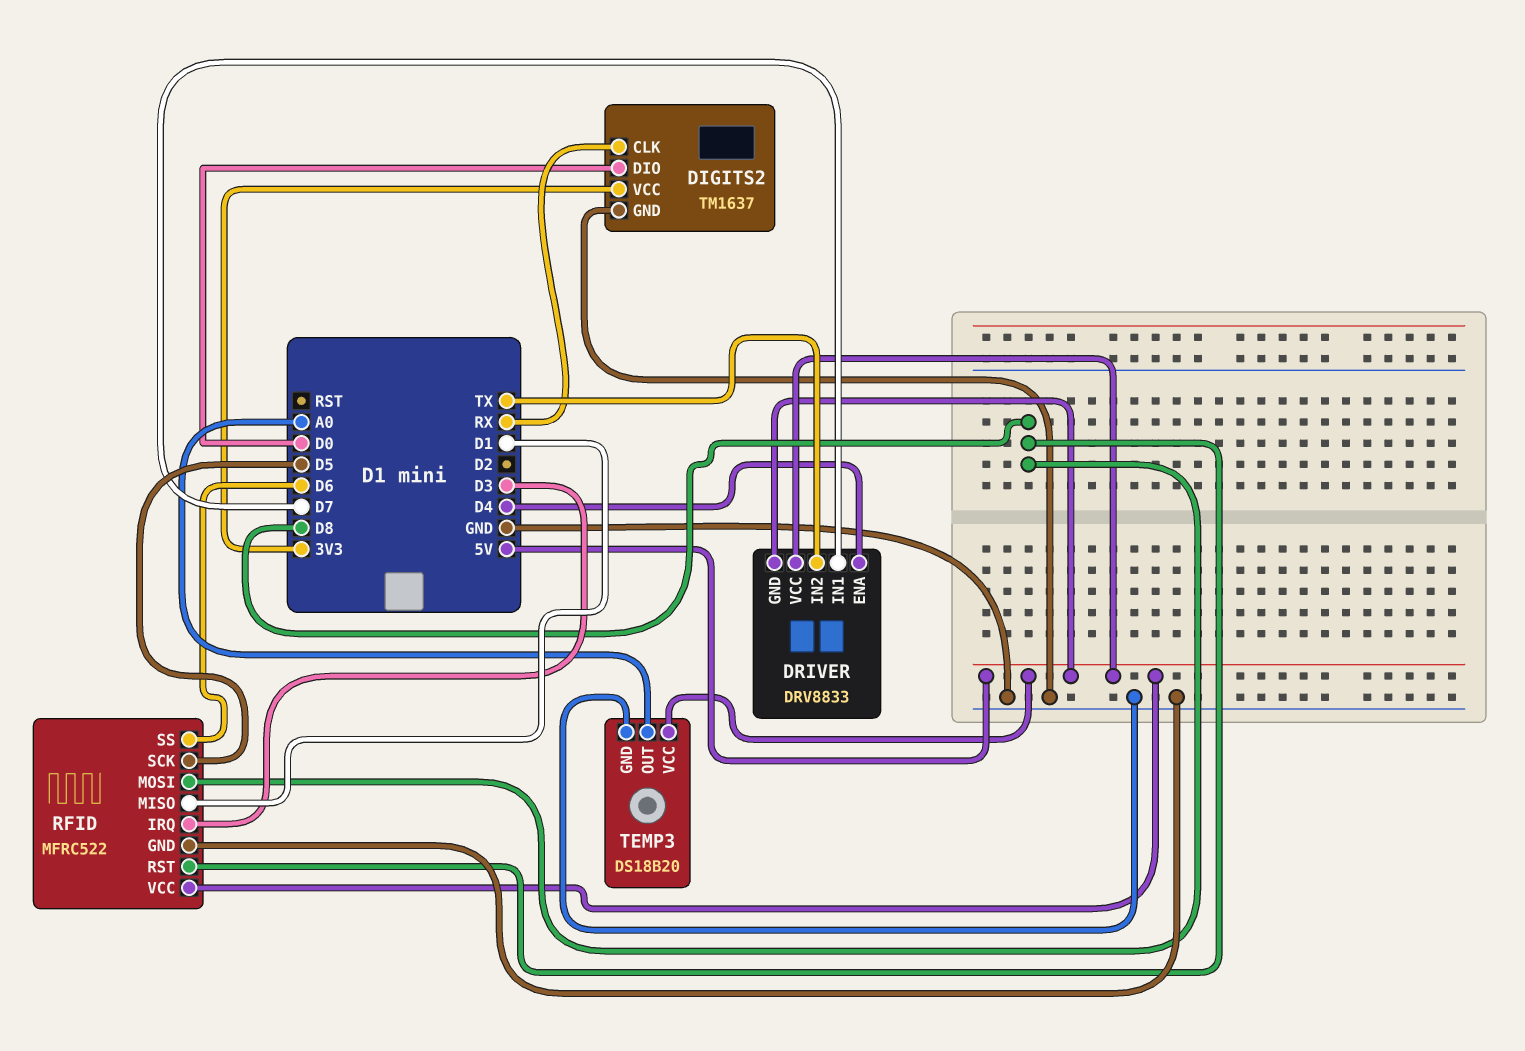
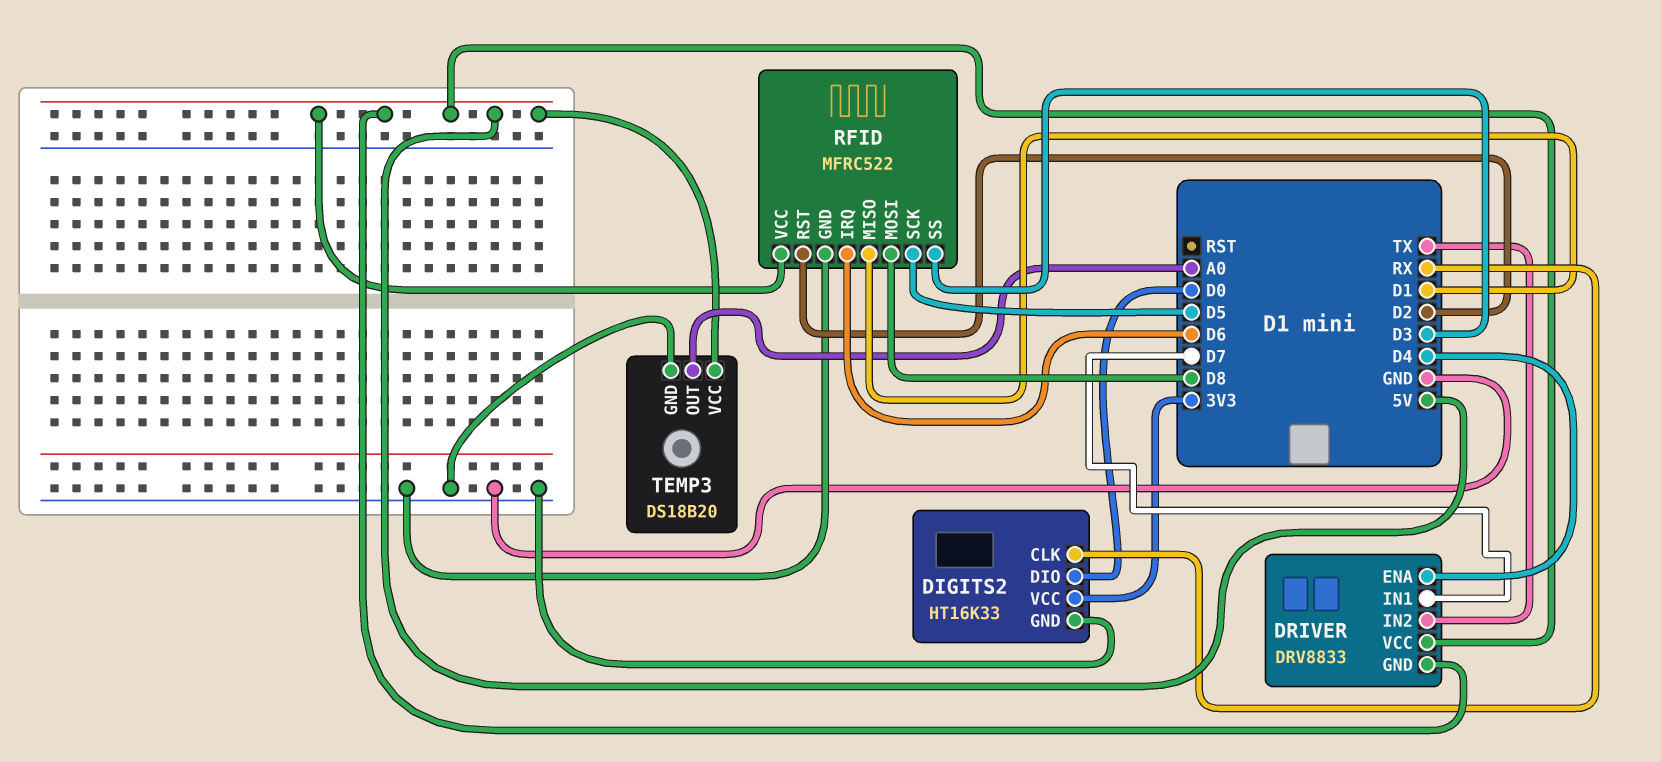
DIGITS2: TM1637 -> HT16K33
RFID pin IRQ: D3 -> D6
RFID pin RST: D8 -> D2
RFID pin SS: D6 -> D3

